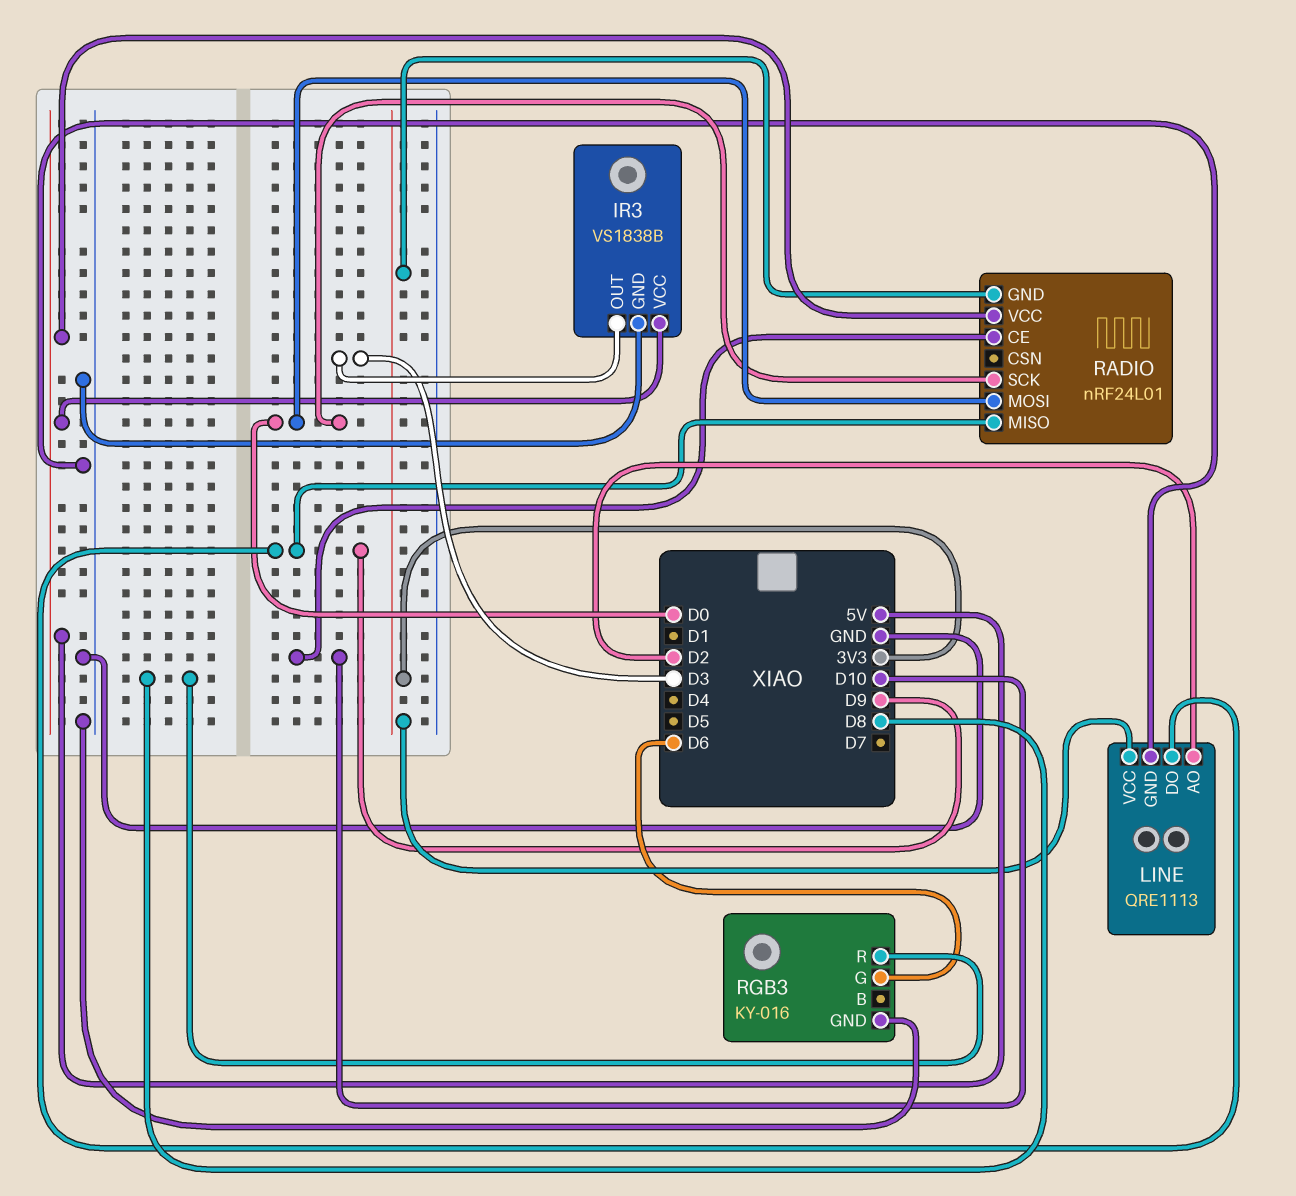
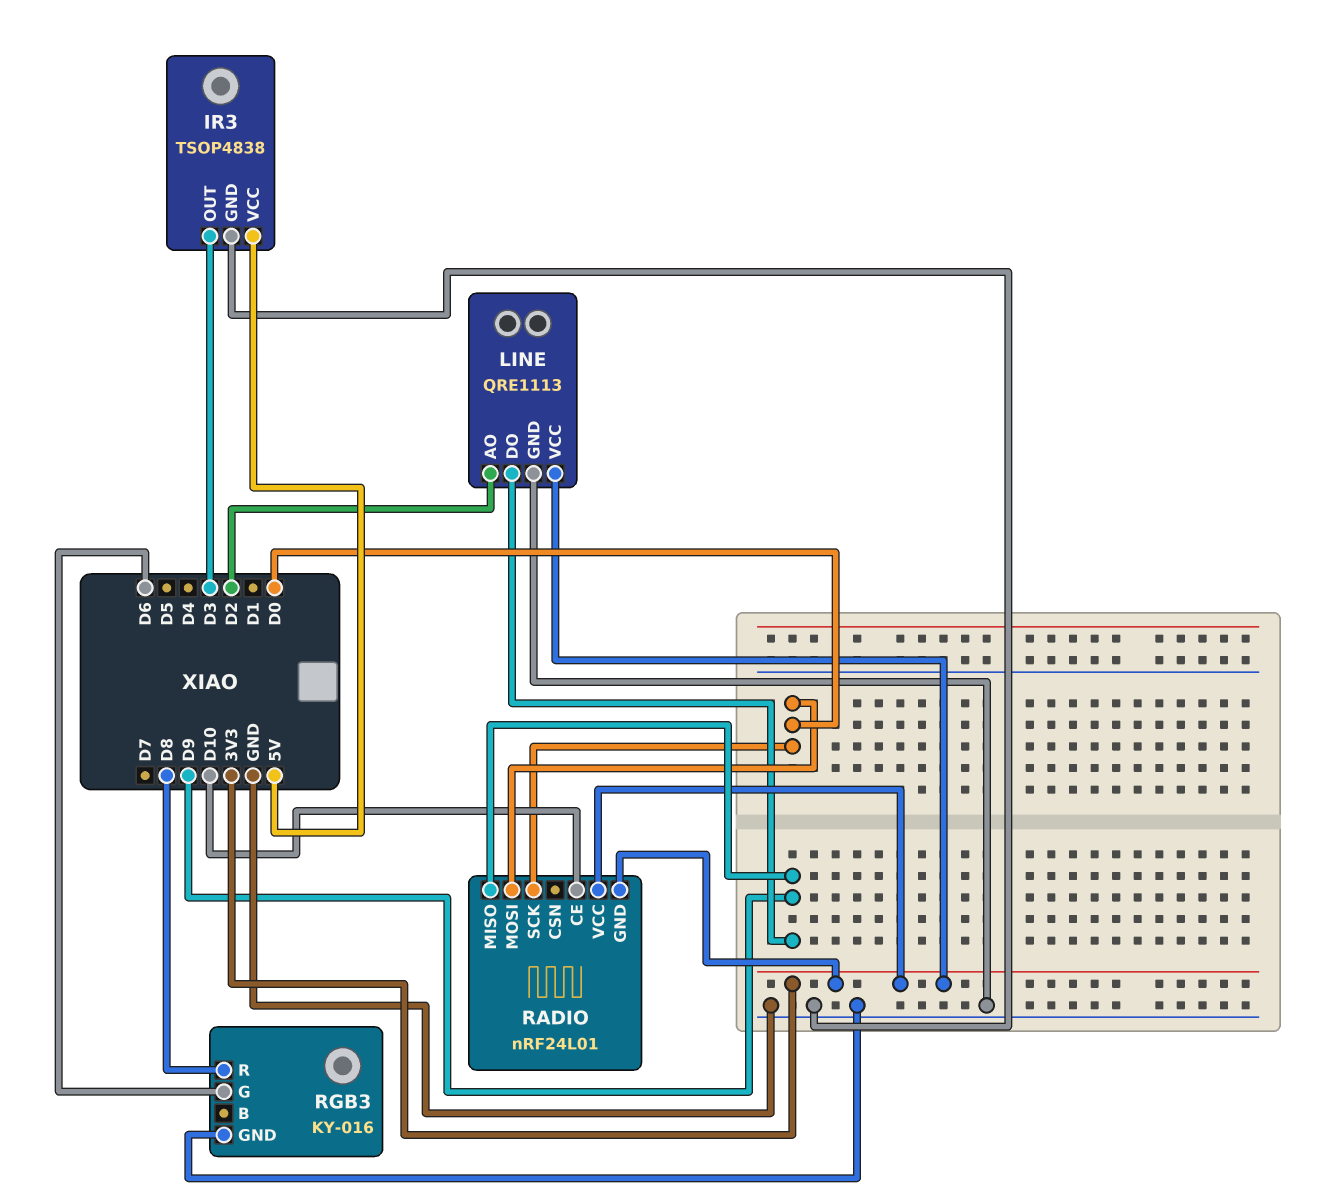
IR3: VS1838B -> TSOP4838
RADIO pin VCC: 5V -> 3V3

